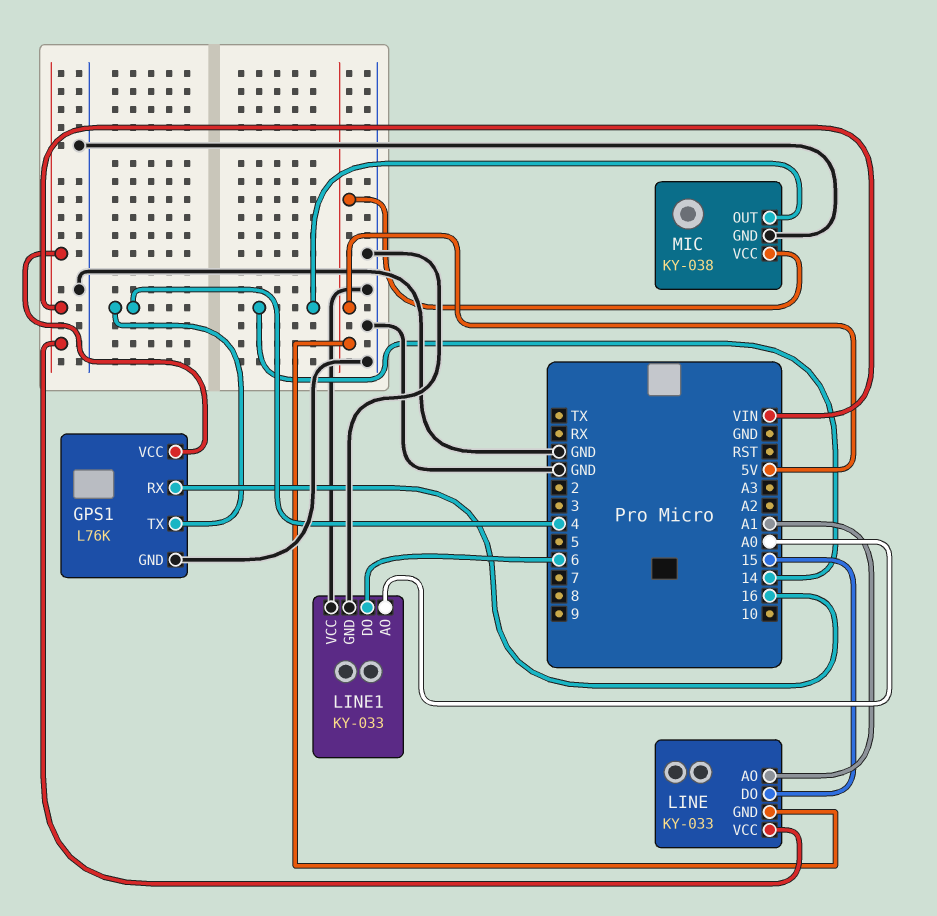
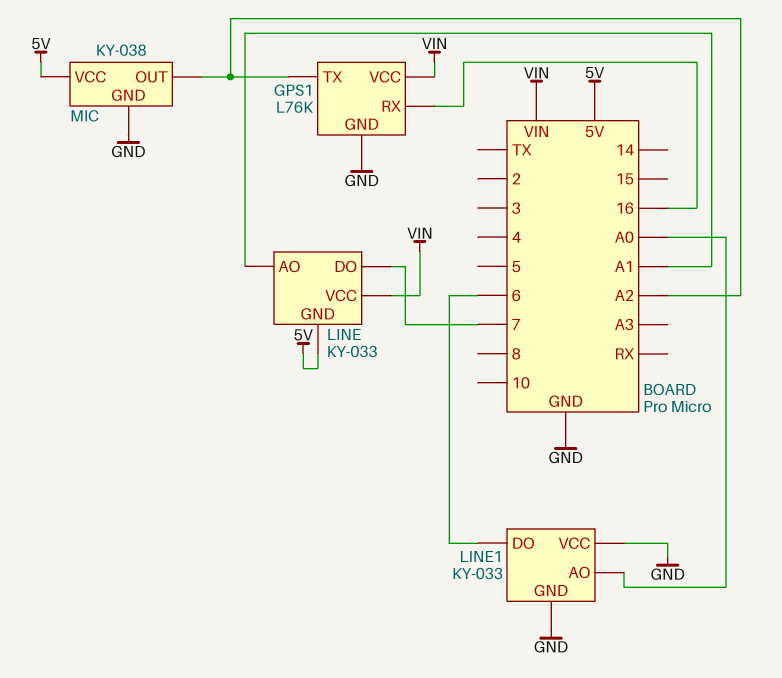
GPS1 pin TX: 4 -> A2
LINE pin DO: 15 -> 7
MIC pin OUT: 14 -> A2

